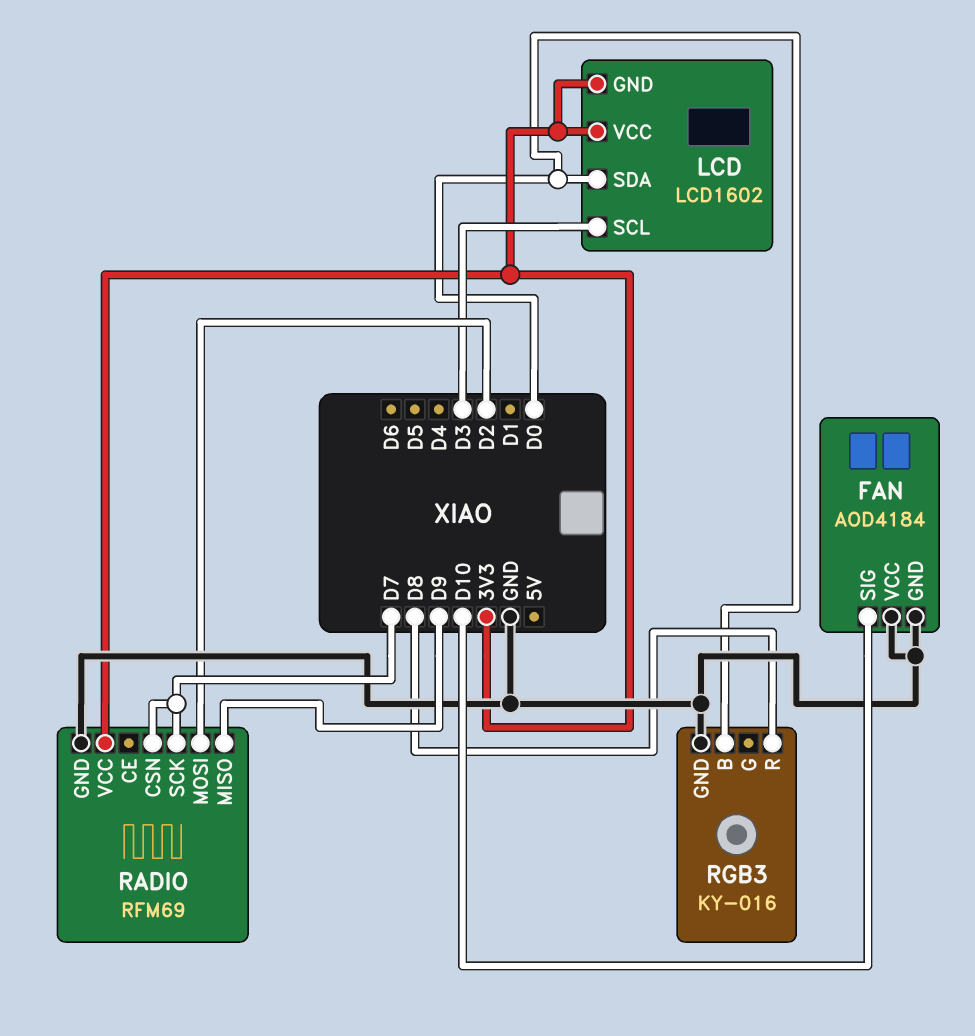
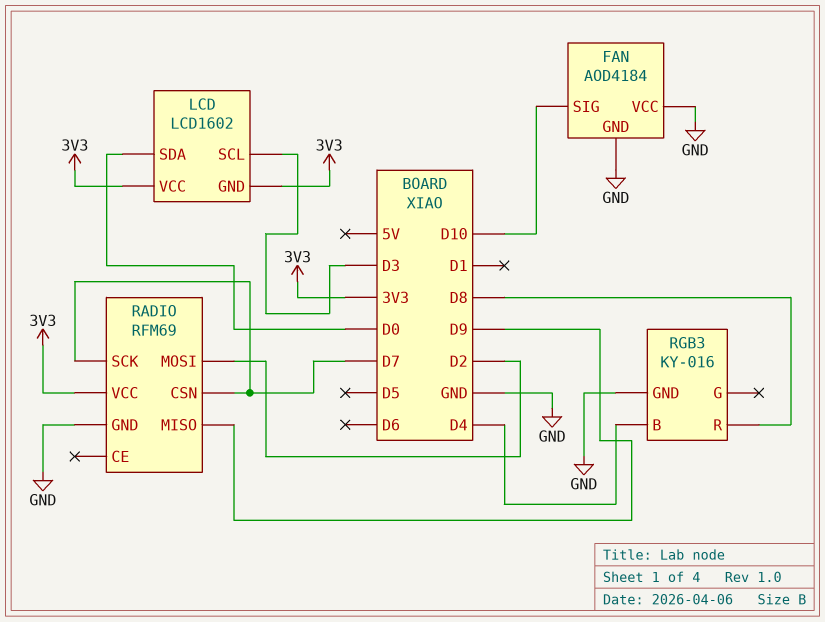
RGB3 pin B: D0 -> D4

